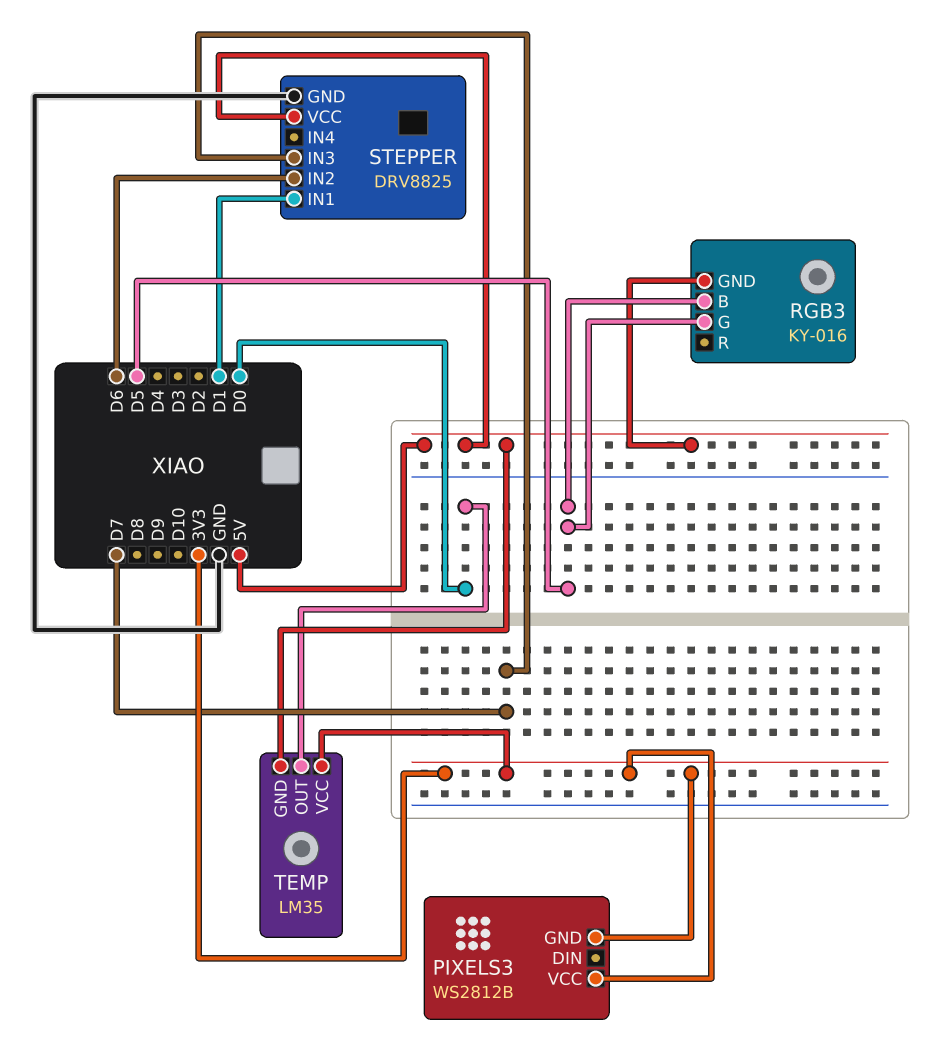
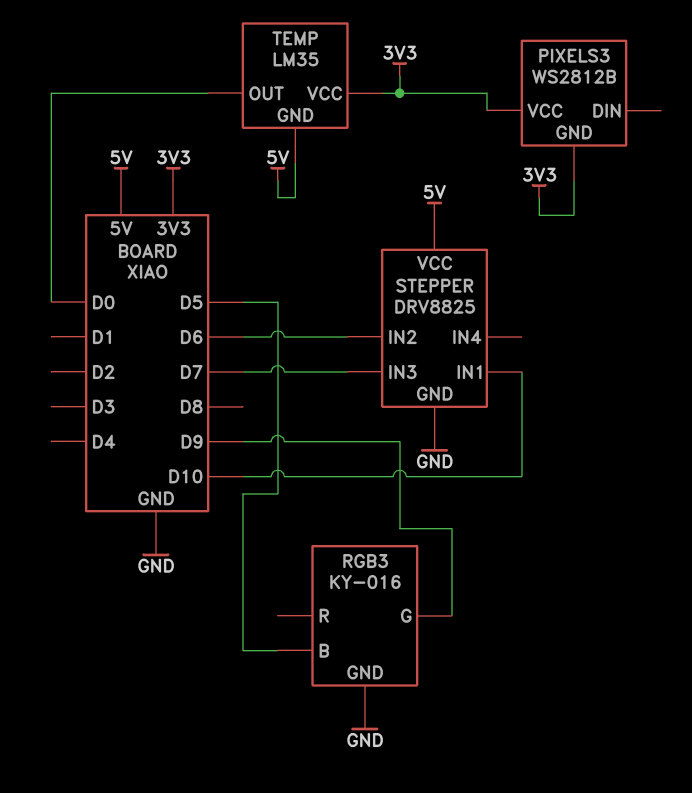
RGB3 pin G: D5 -> D9
RGB3 pin GND: 5V -> GND
STEPPER pin IN1: D1 -> D10

